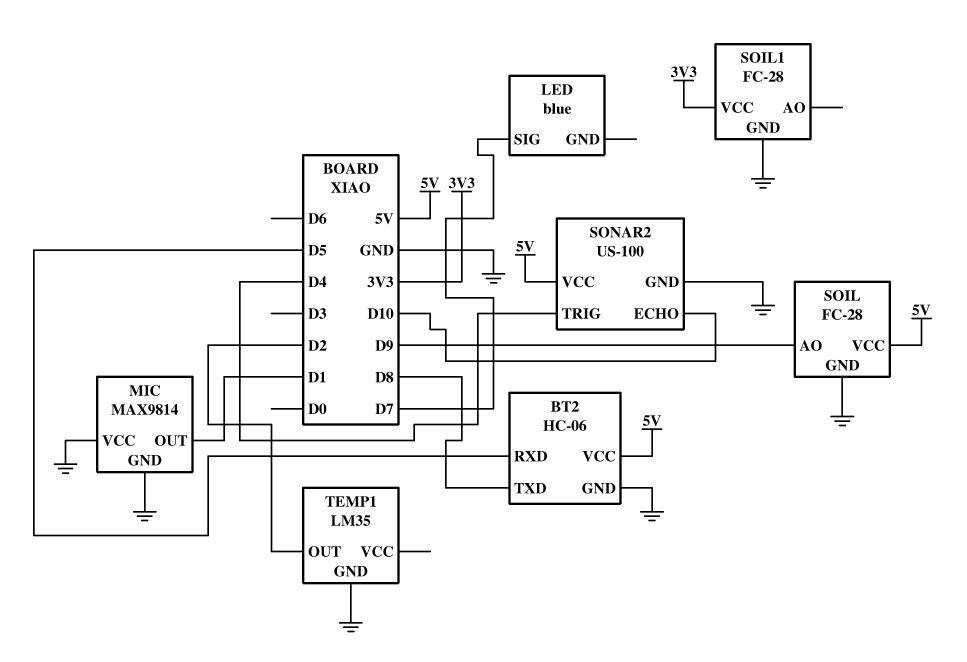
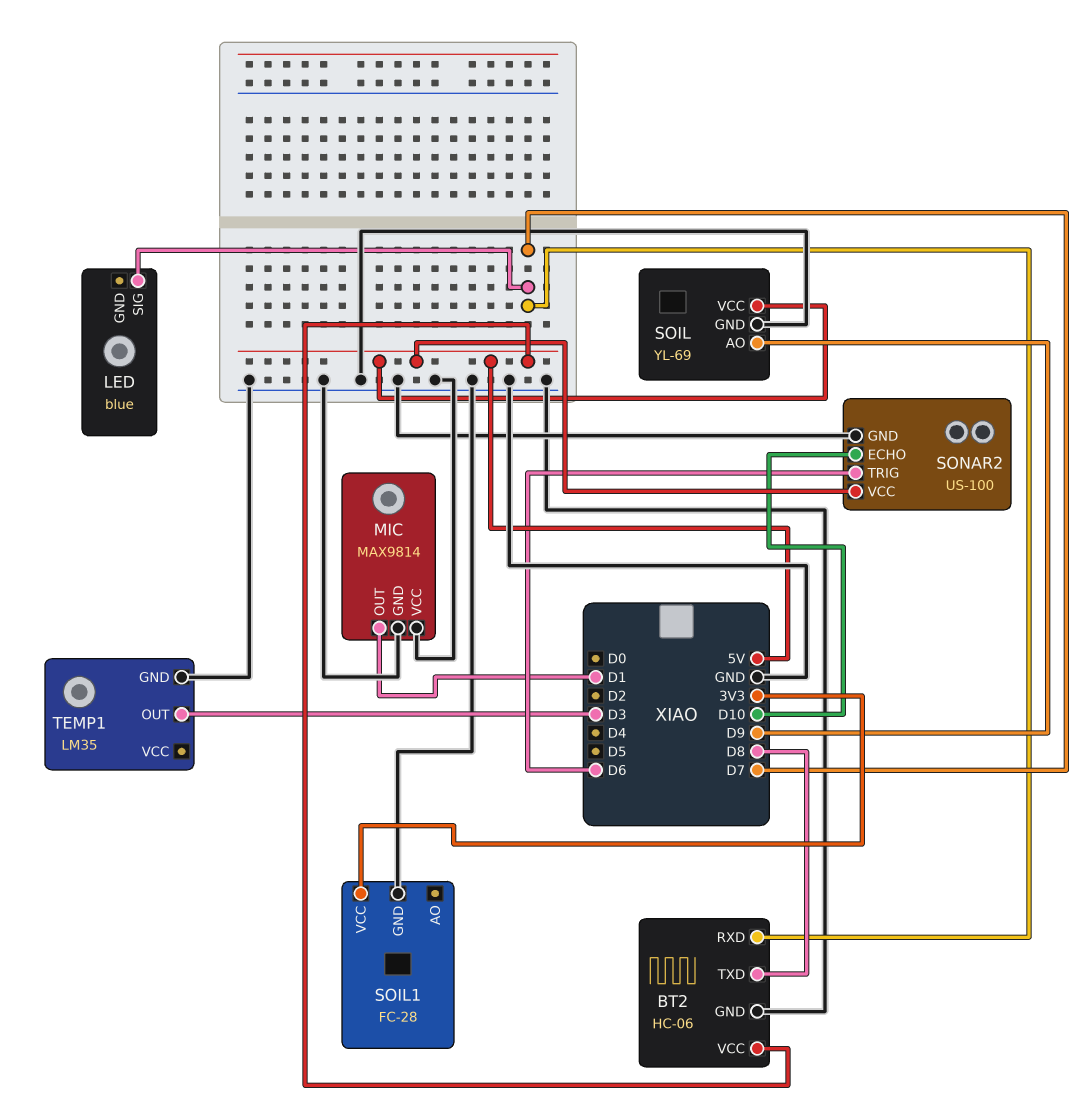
BT2 pin RXD: D5 -> D7
SOIL: FC-28 -> YL-69
SONAR2 pin TRIG: D4 -> D6
TEMP1 pin OUT: D2 -> D3

